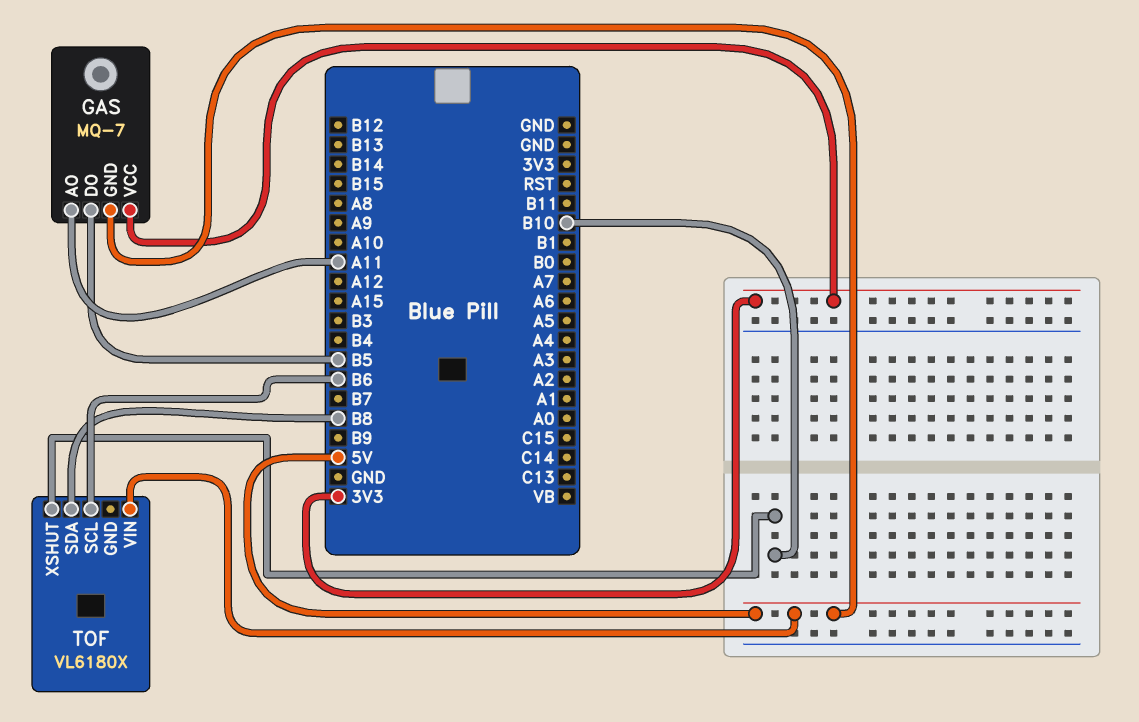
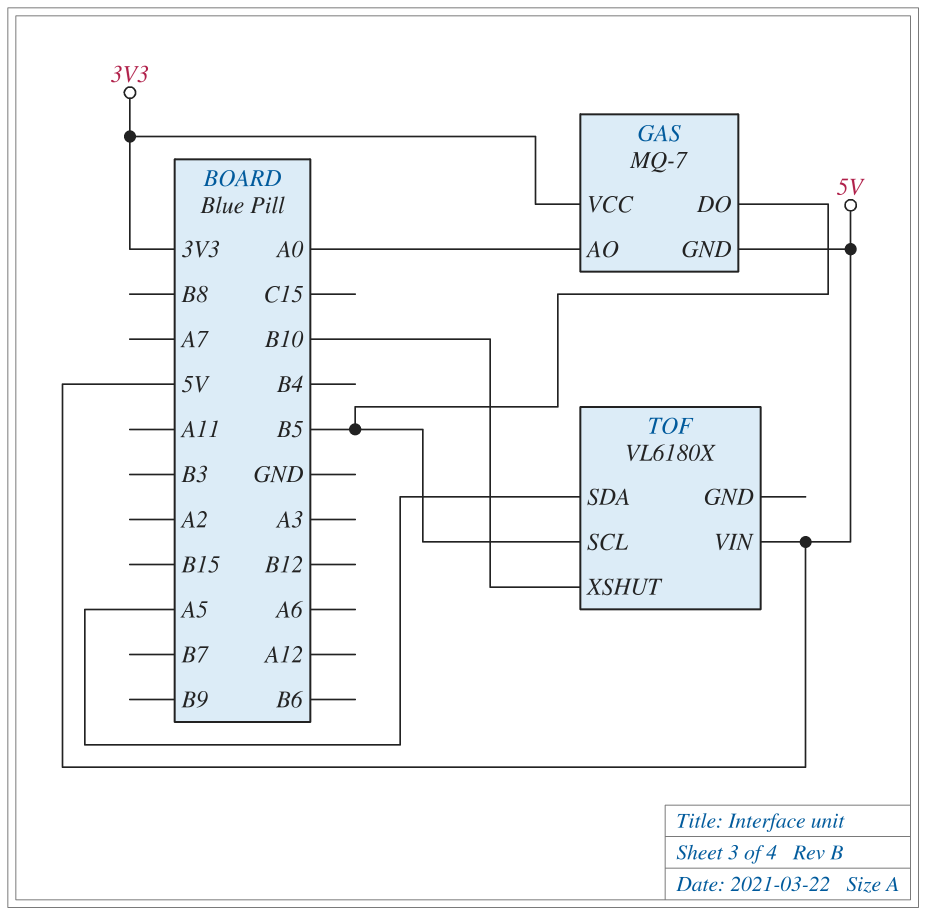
GAS pin AO: A11 -> A0
TOF pin SCL: B6 -> B5
TOF pin SDA: B8 -> A5

